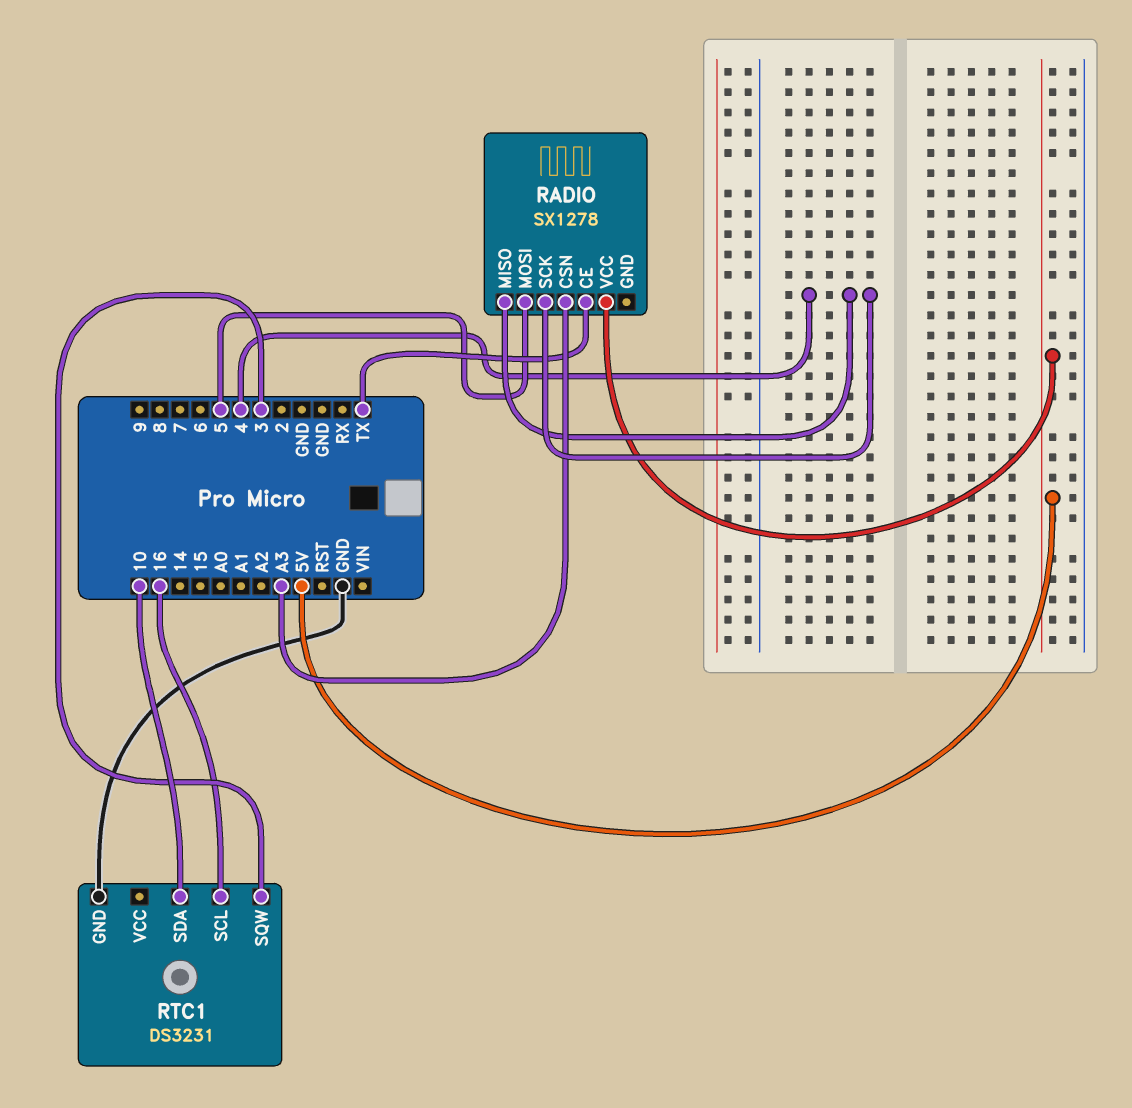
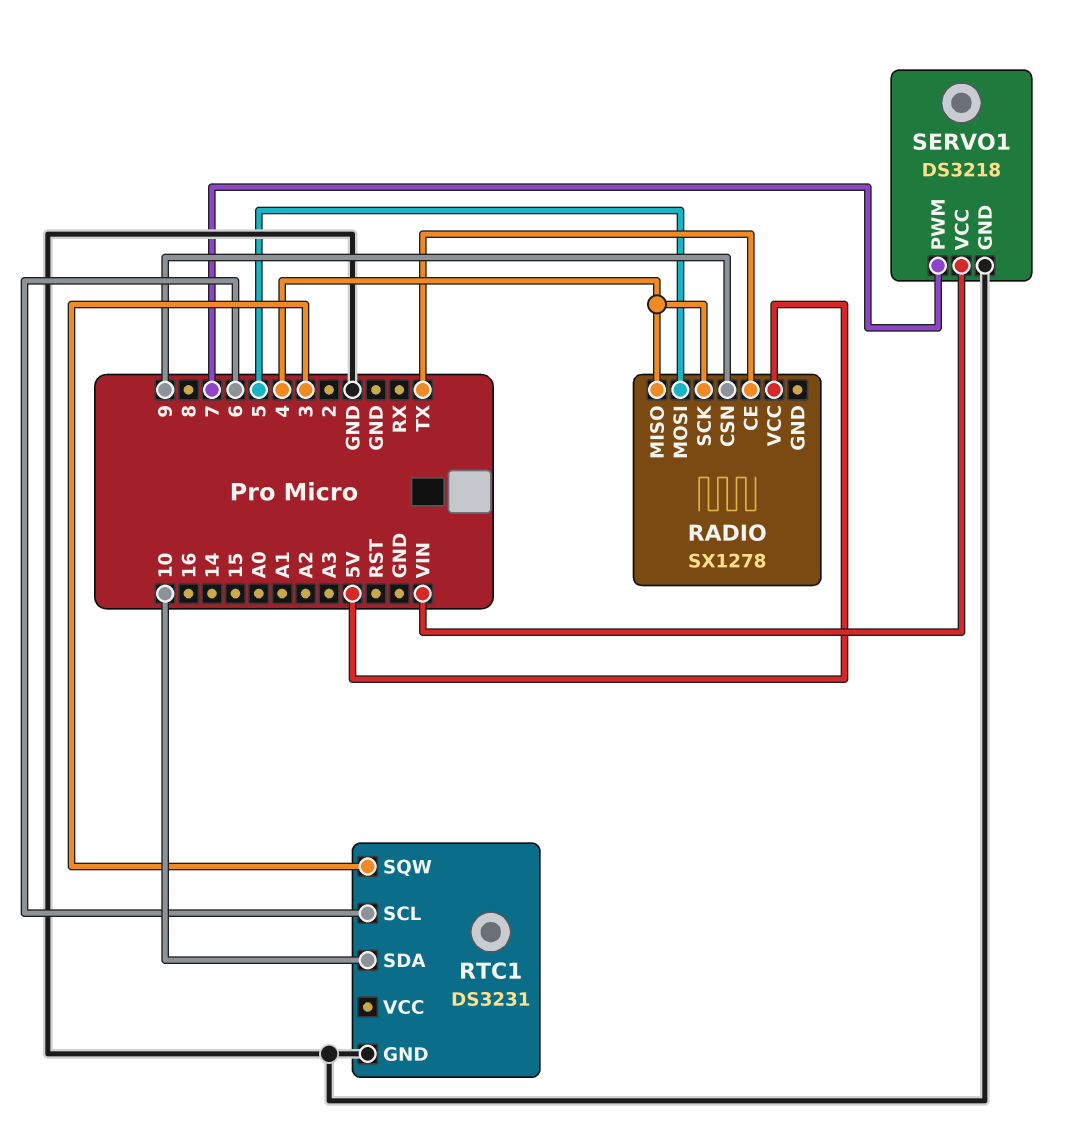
RADIO pin CSN: A3 -> 9
RTC1 pin SCL: 16 -> 6
SERVO1: none -> DS3218
SERVO1 pin GND: none -> GND
SERVO1 pin PWM: none -> 7
SERVO1 pin VCC: none -> VIN

